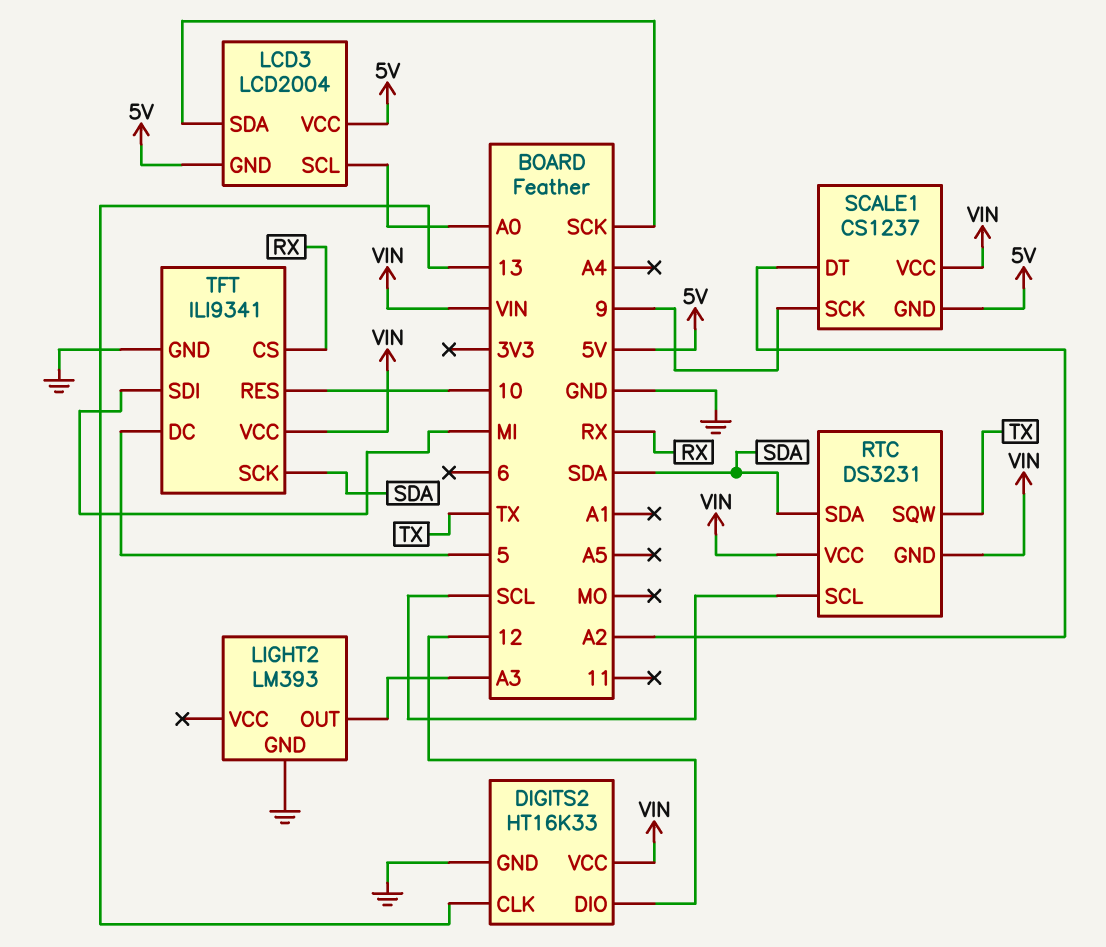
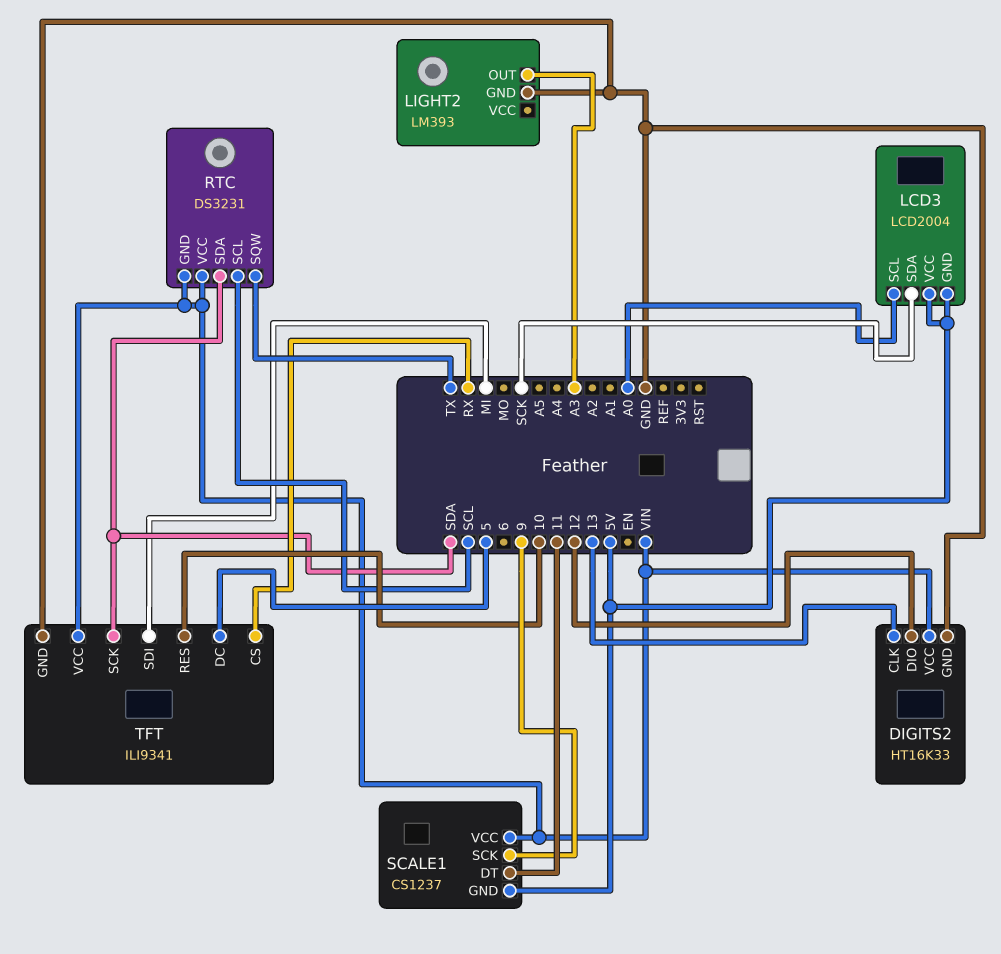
SCALE1 pin DT: A2 -> 11

